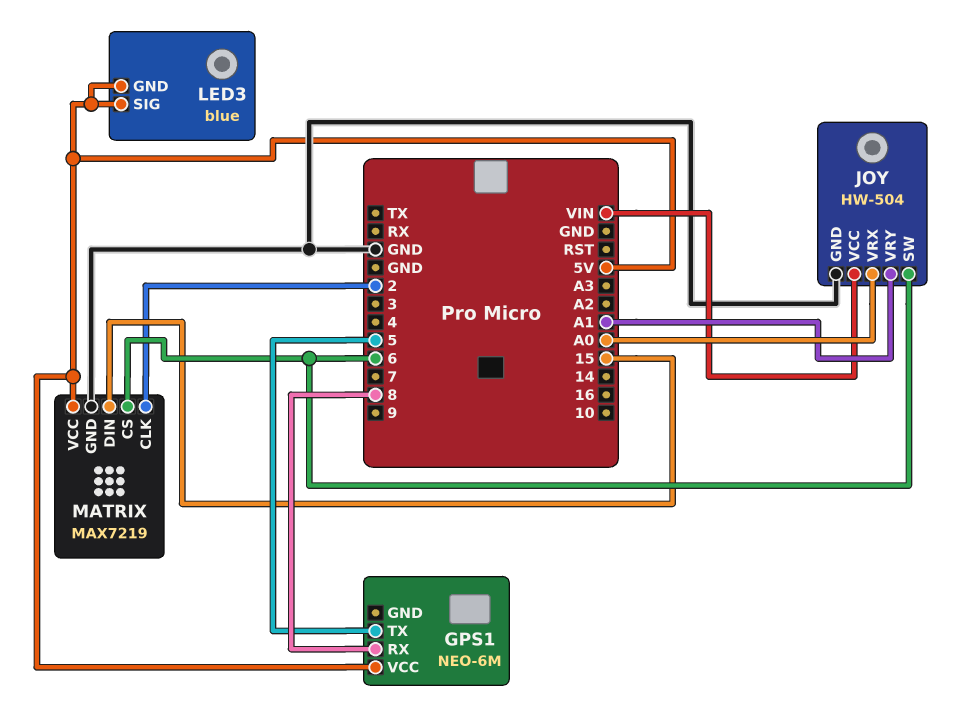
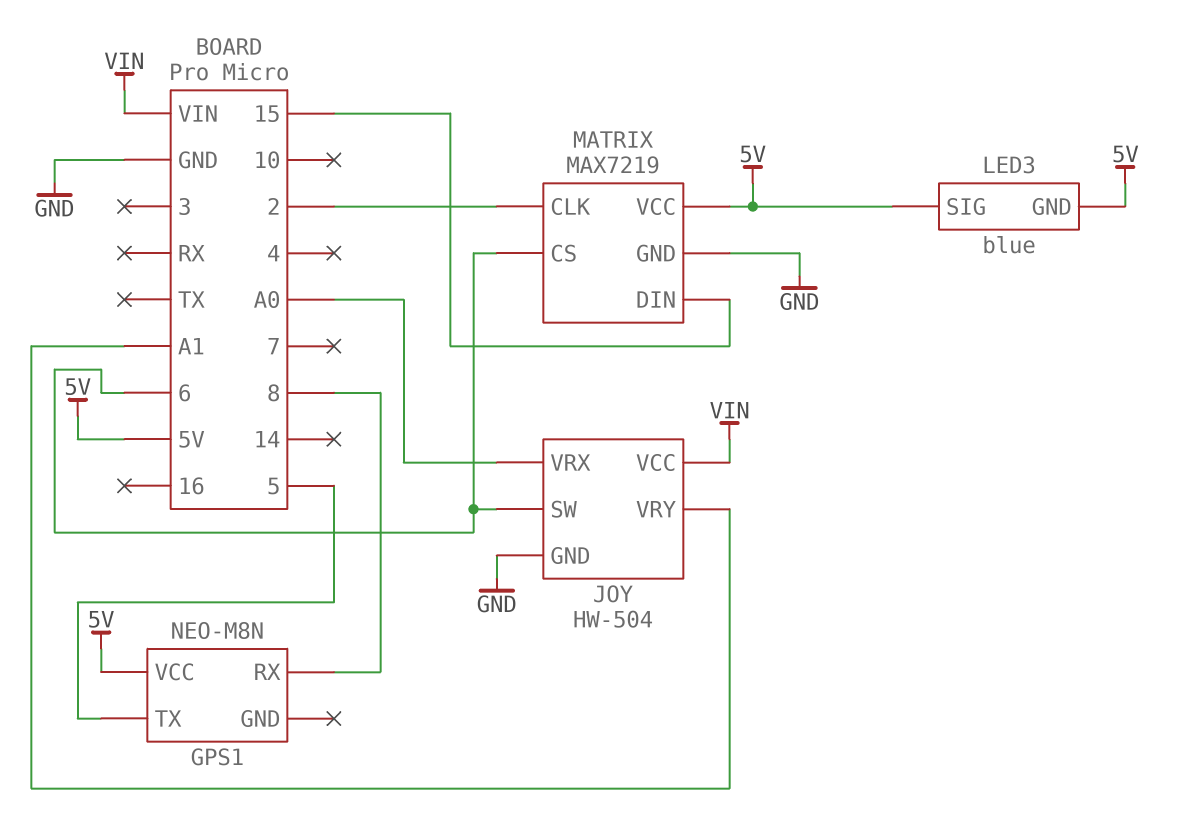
GPS1: NEO-6M -> NEO-M8N

